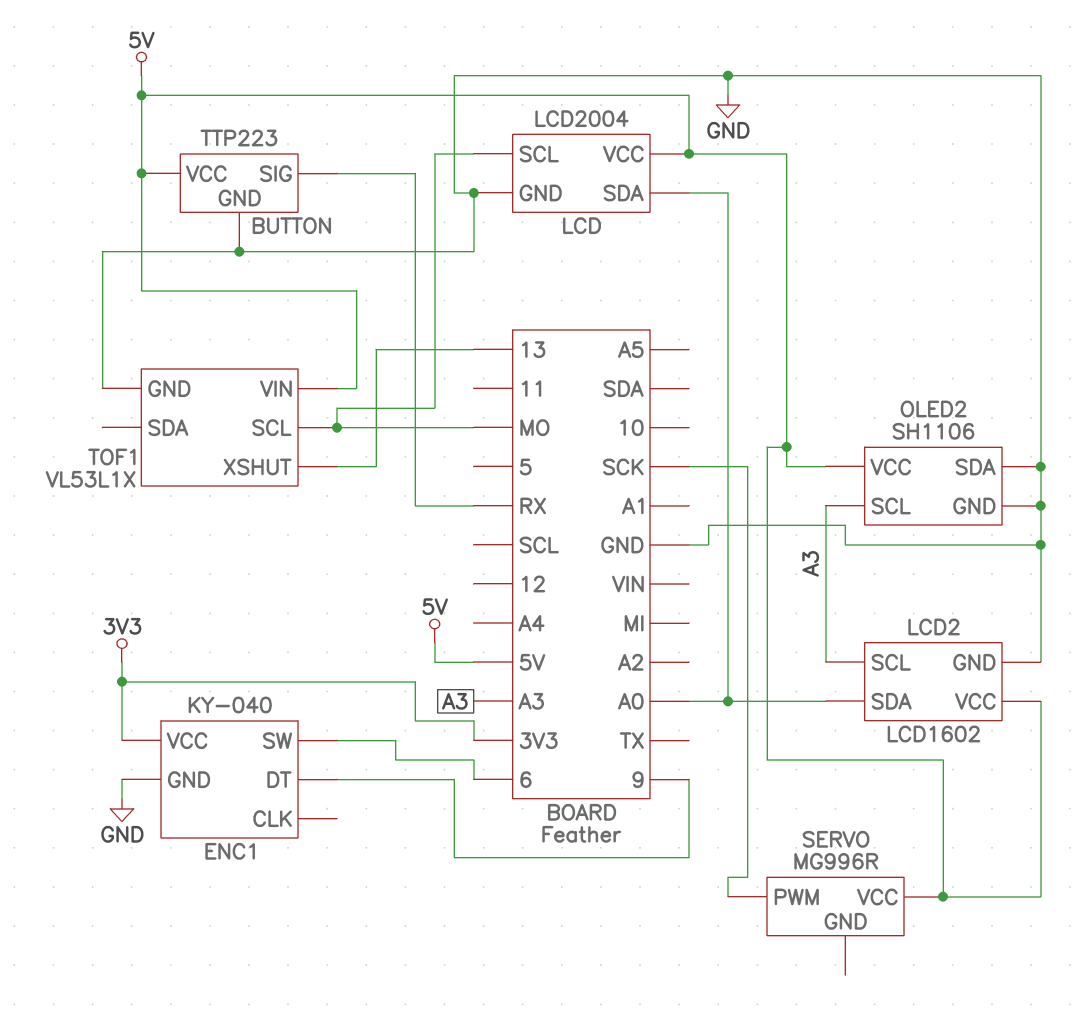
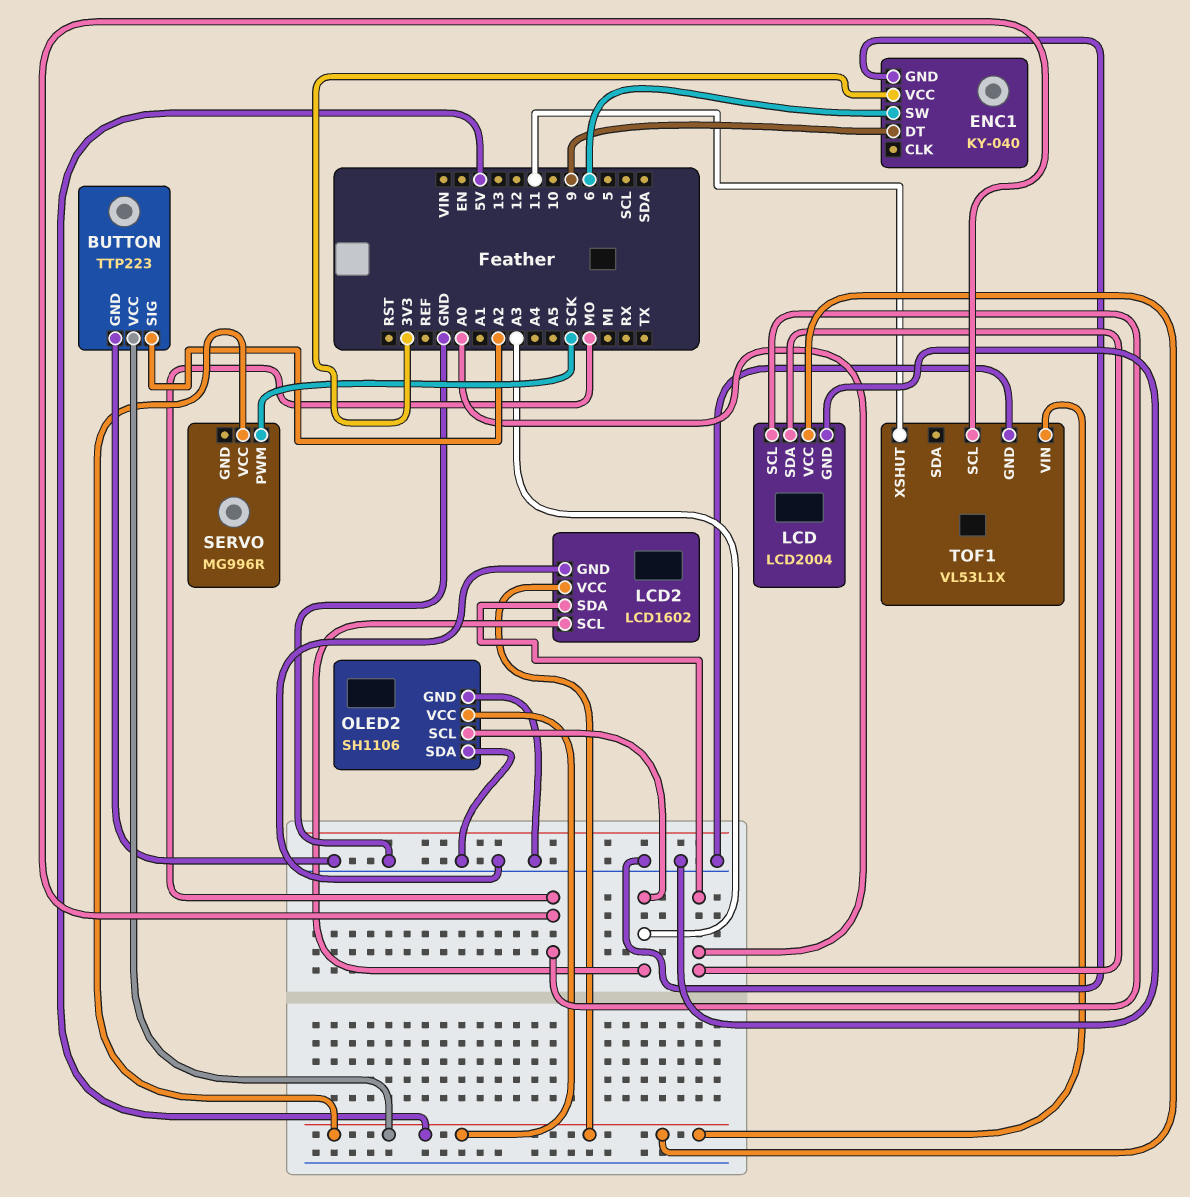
BUTTON pin SIG: RX -> A2
TOF1 pin XSHUT: 13 -> 11

